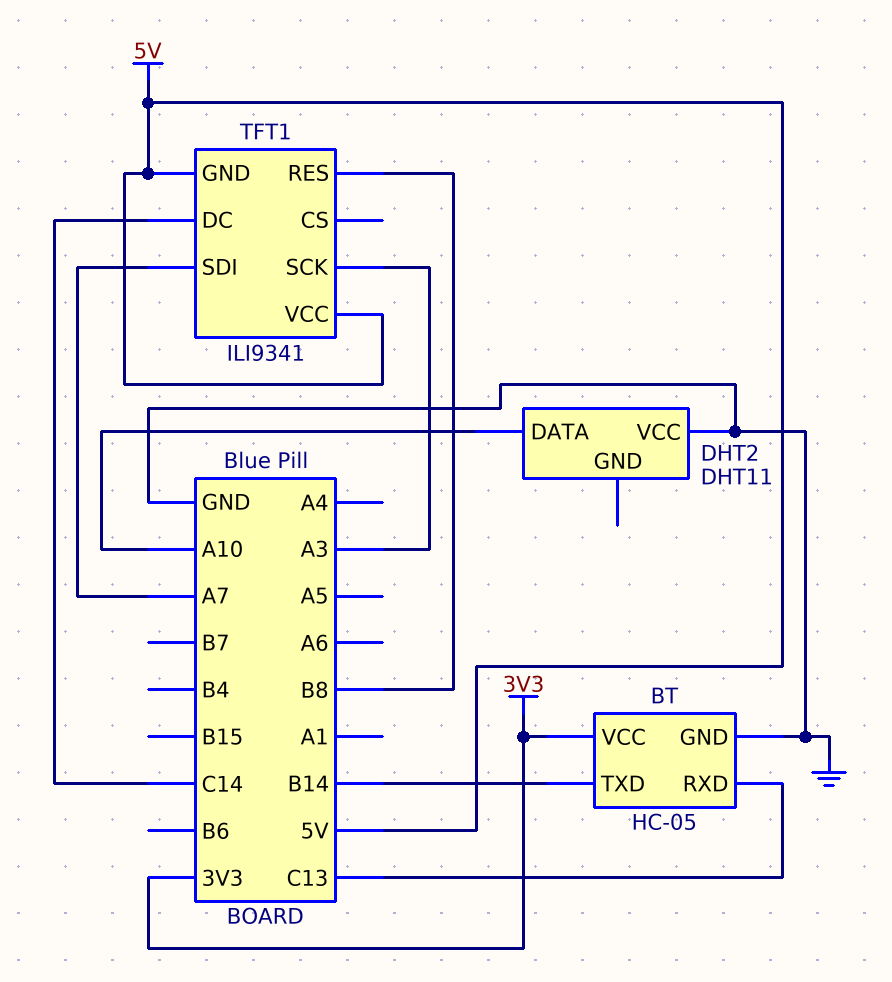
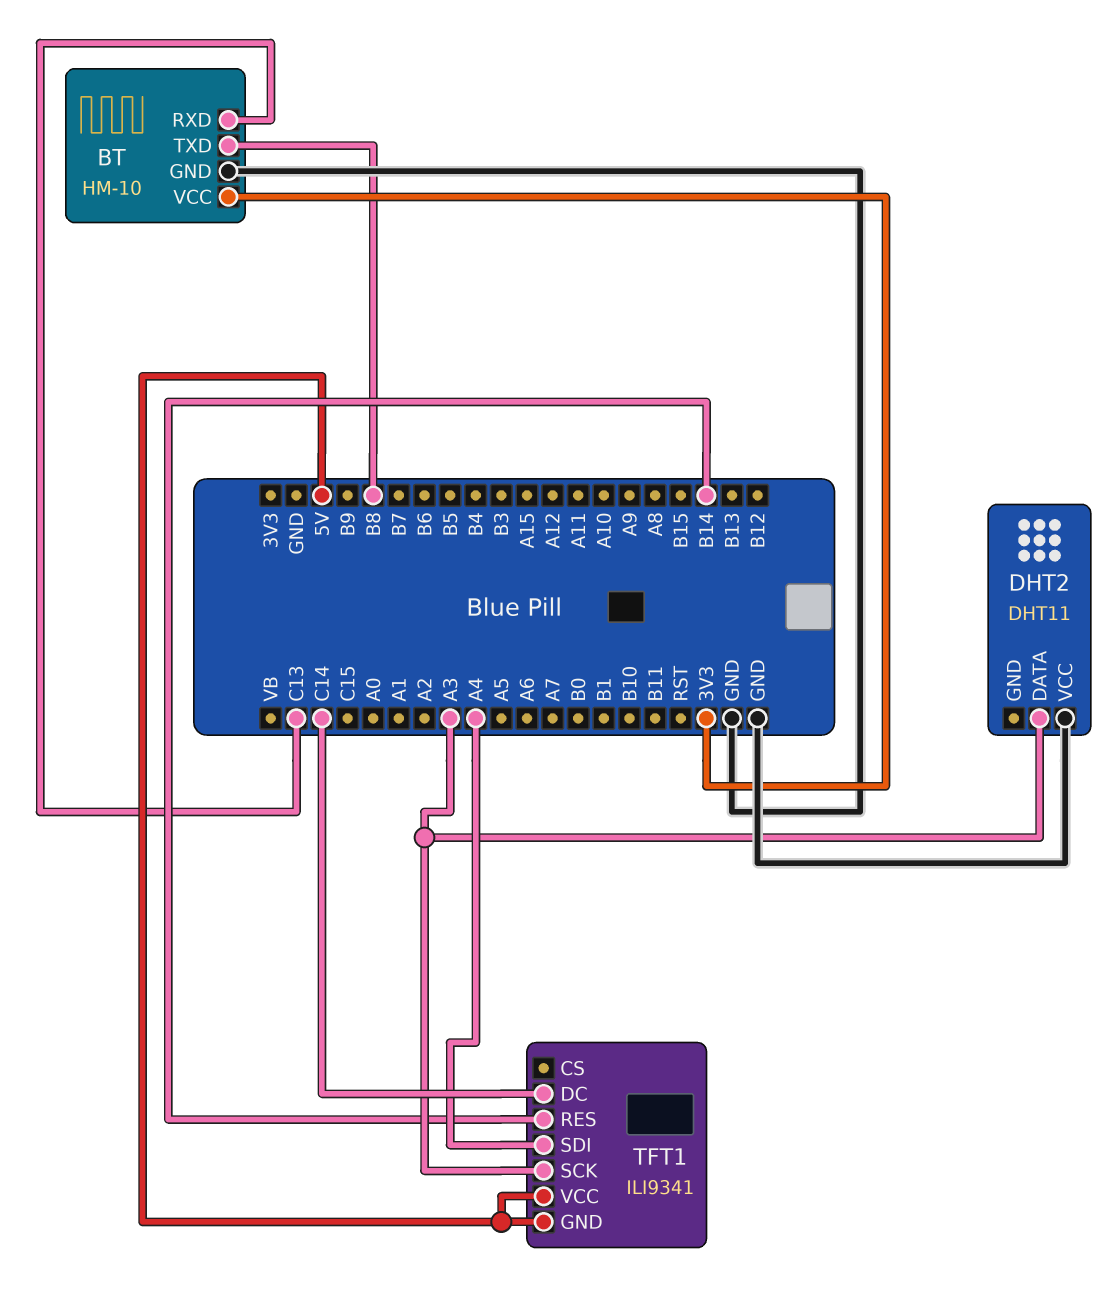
BT: HC-05 -> HM-10
BT pin TXD: B14 -> B8
DHT2 pin DATA: A10 -> A3
TFT1 pin RES: B8 -> B14
TFT1 pin SDI: A7 -> A4

